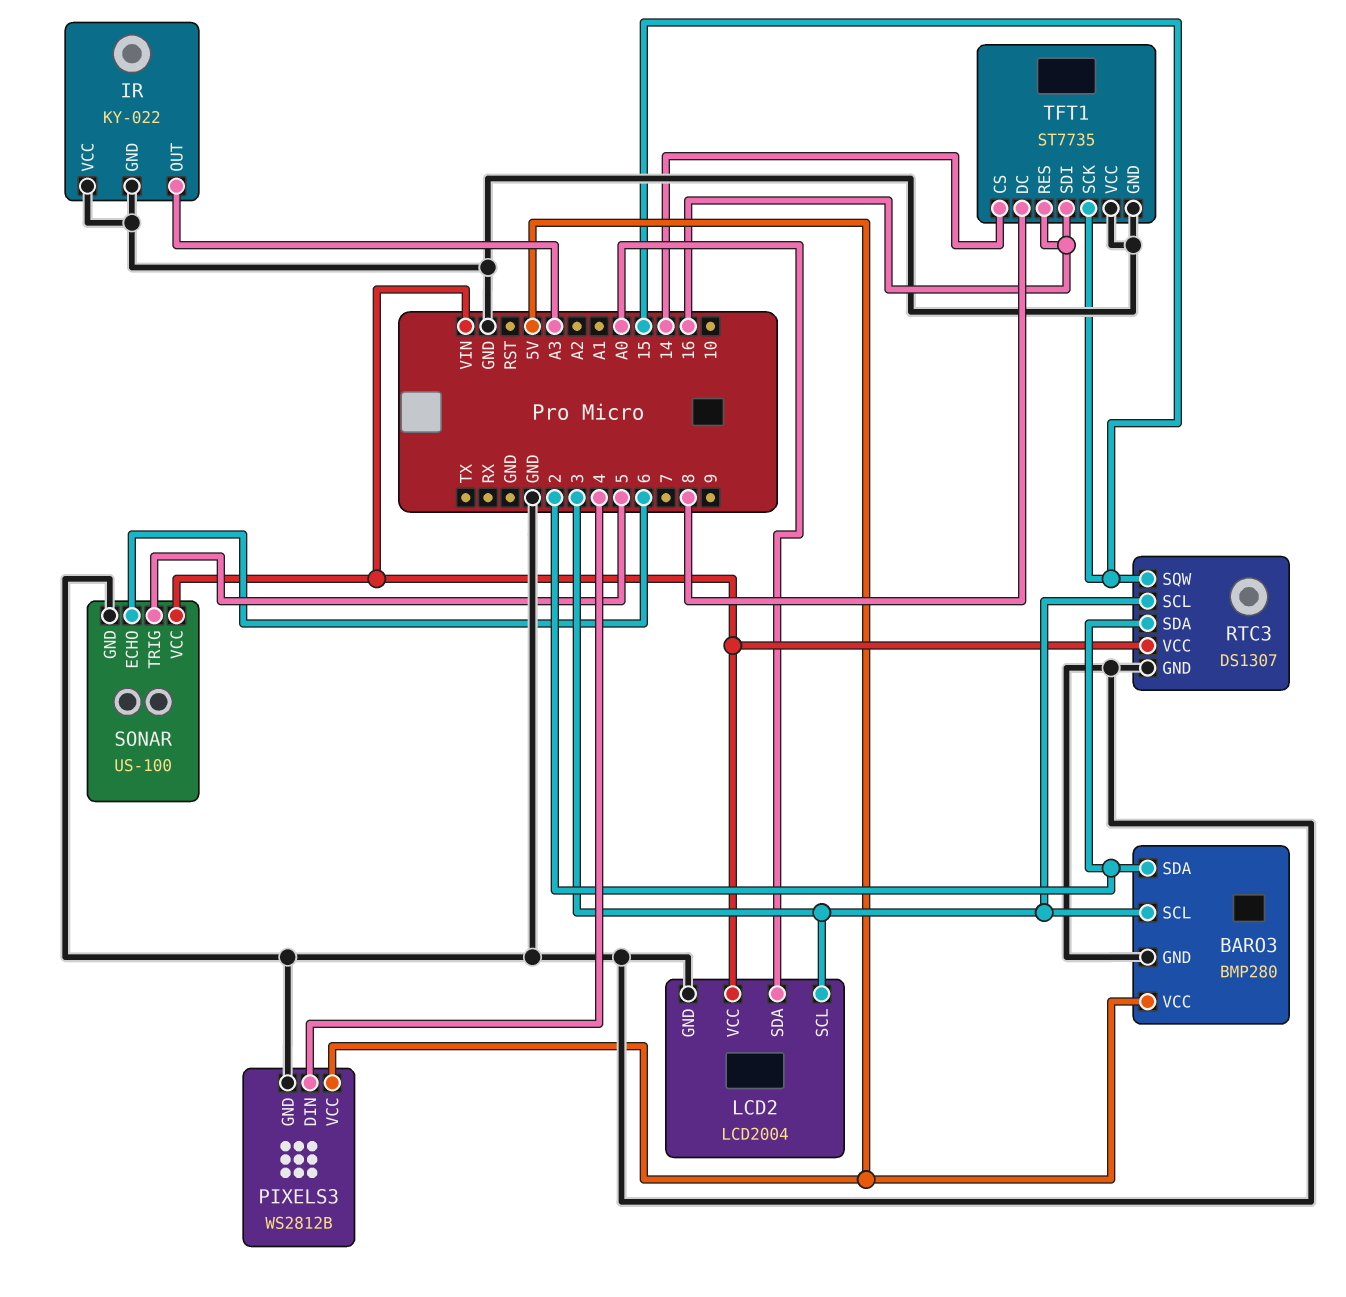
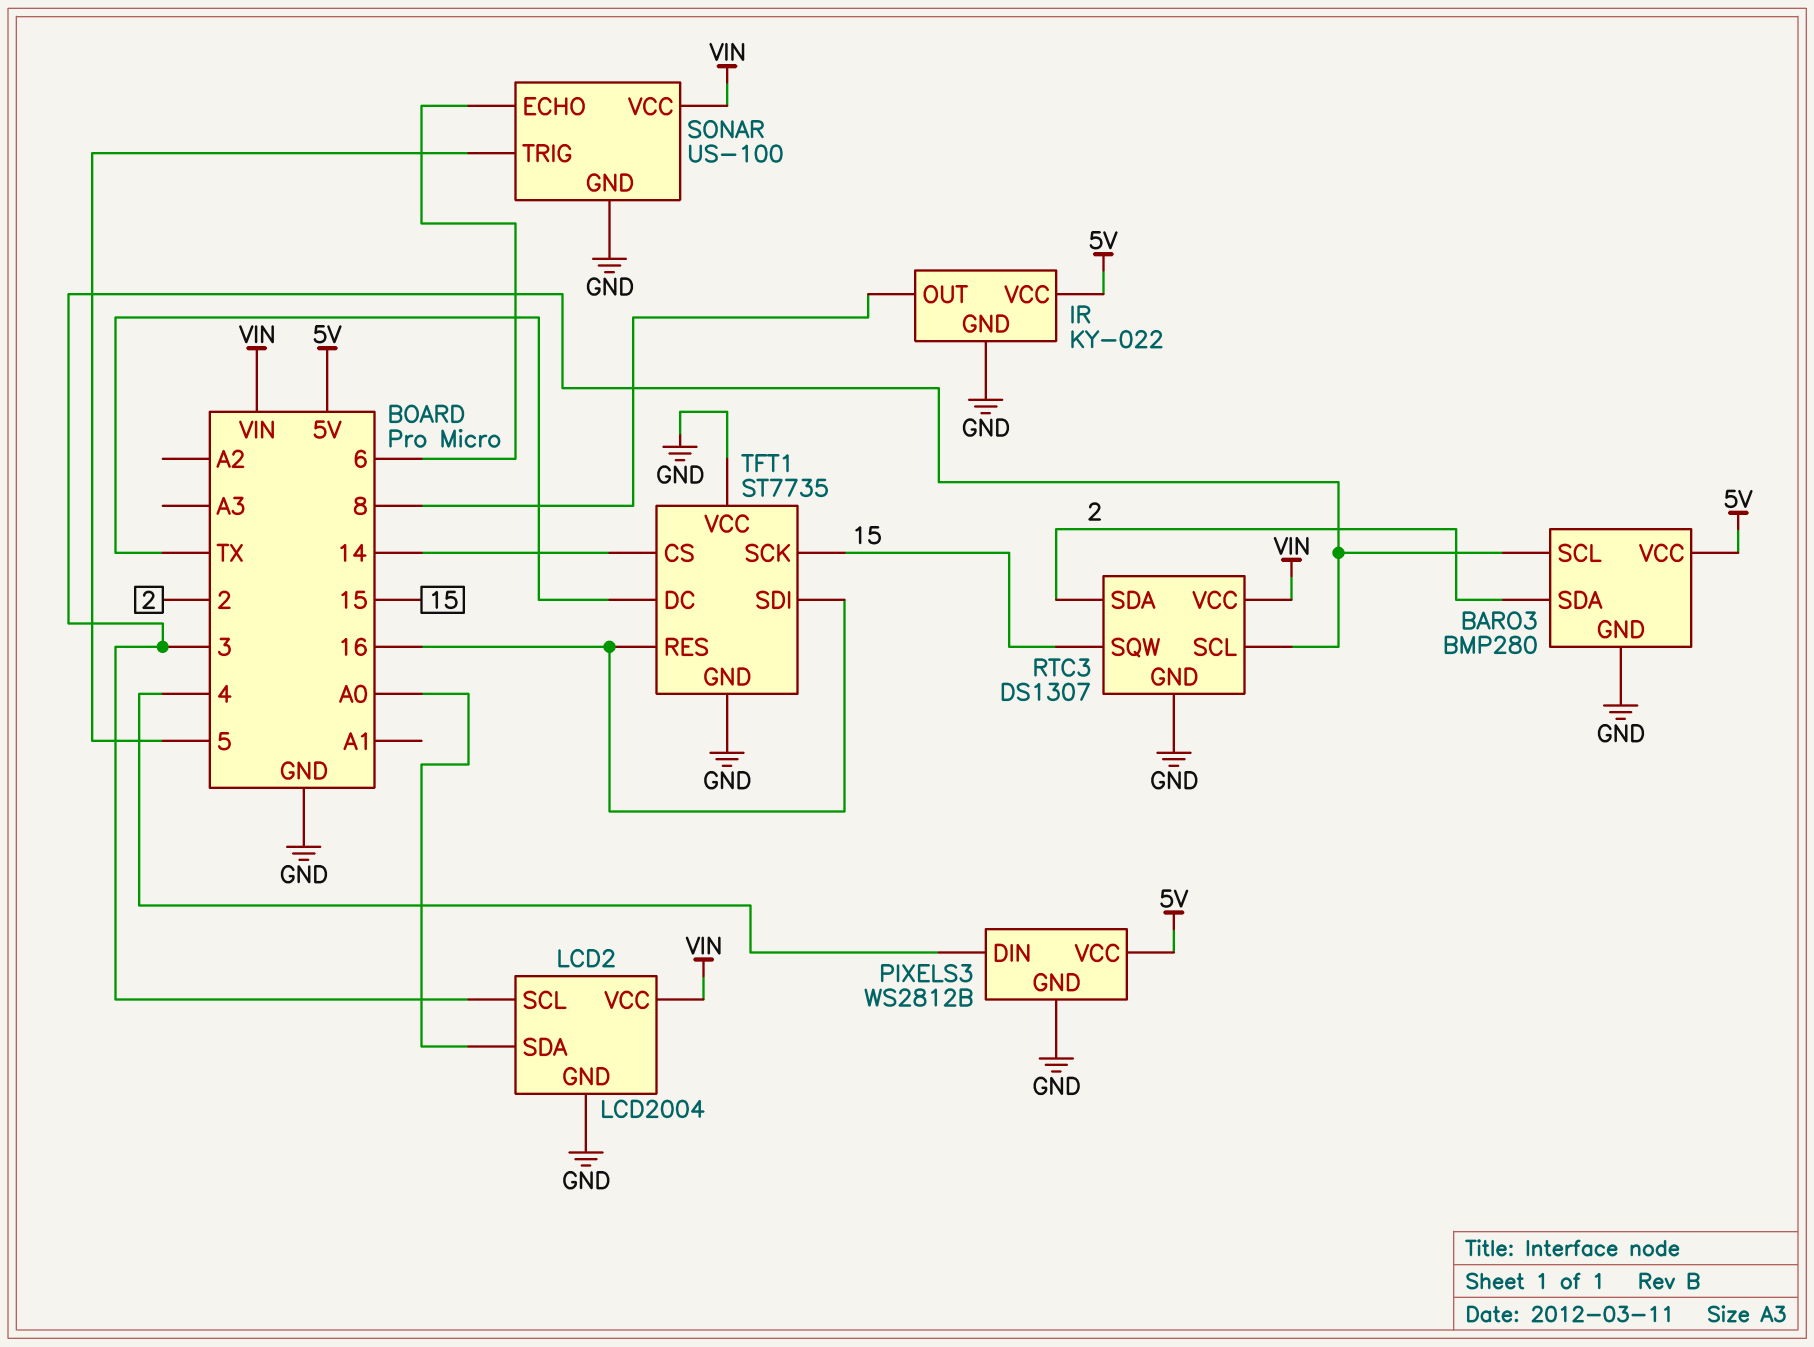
IR pin OUT: A3 -> 8
IR pin VCC: GND -> 5V
TFT1 pin DC: 8 -> TX

